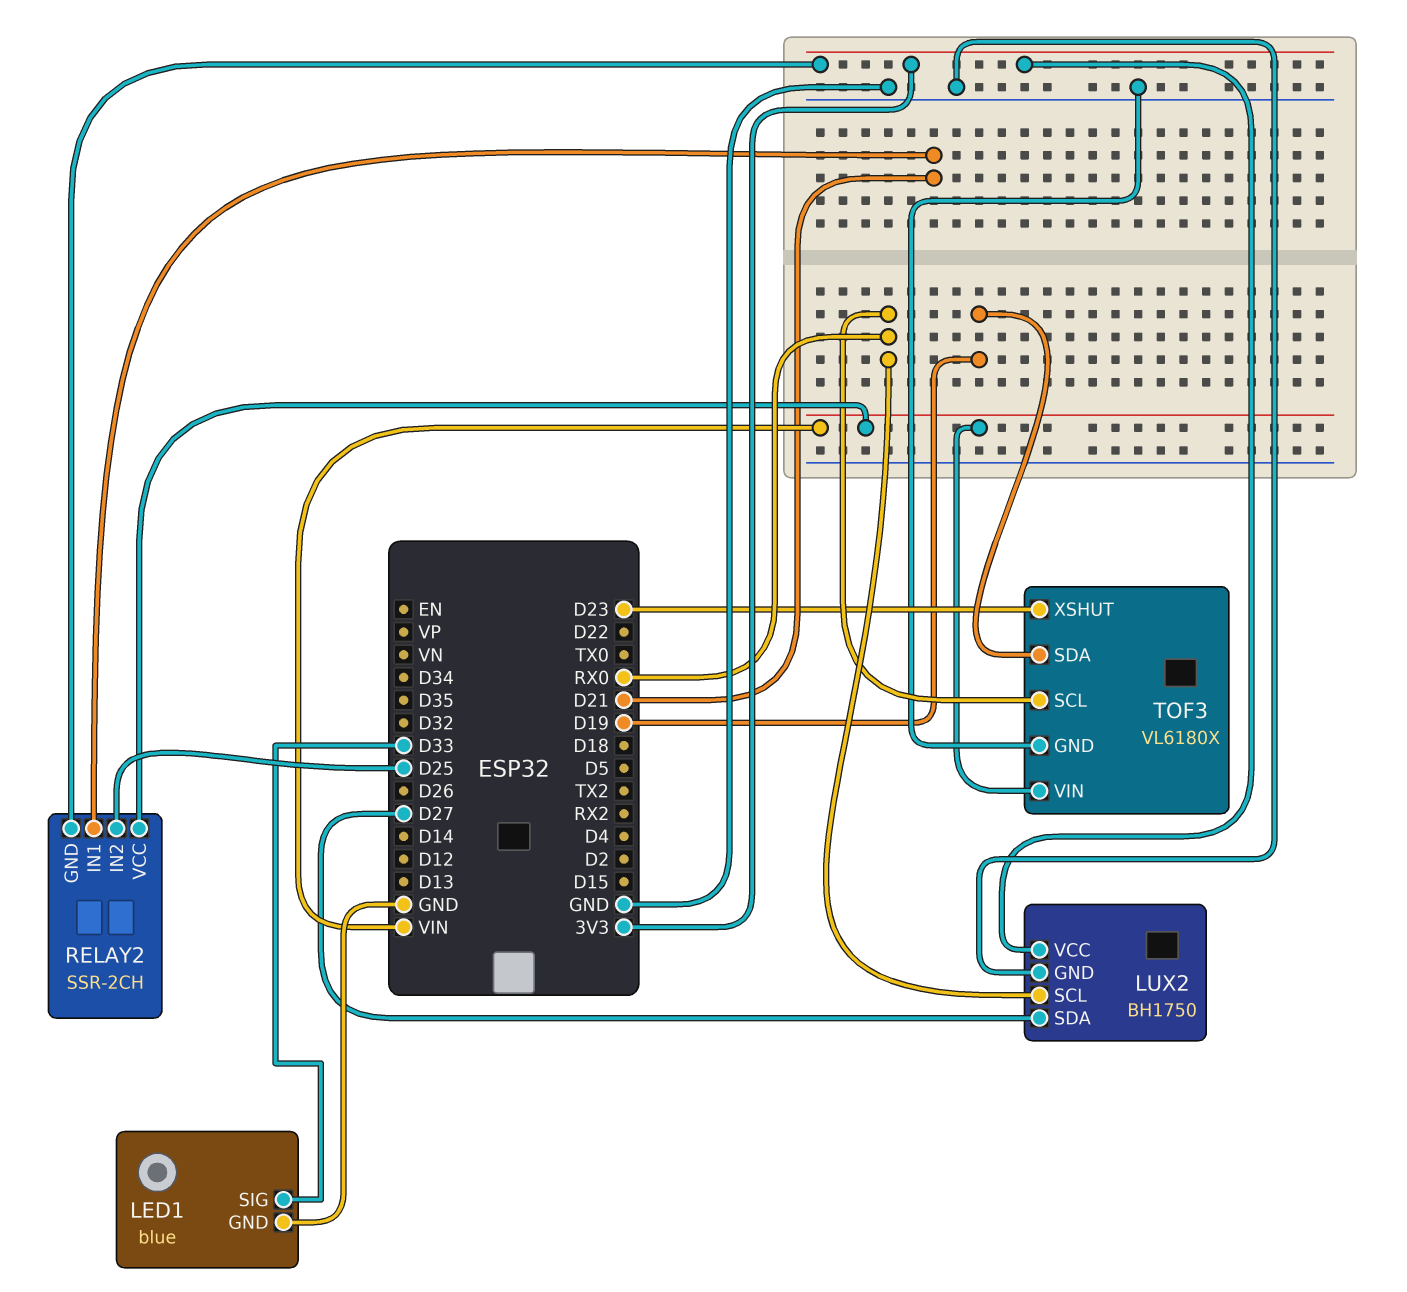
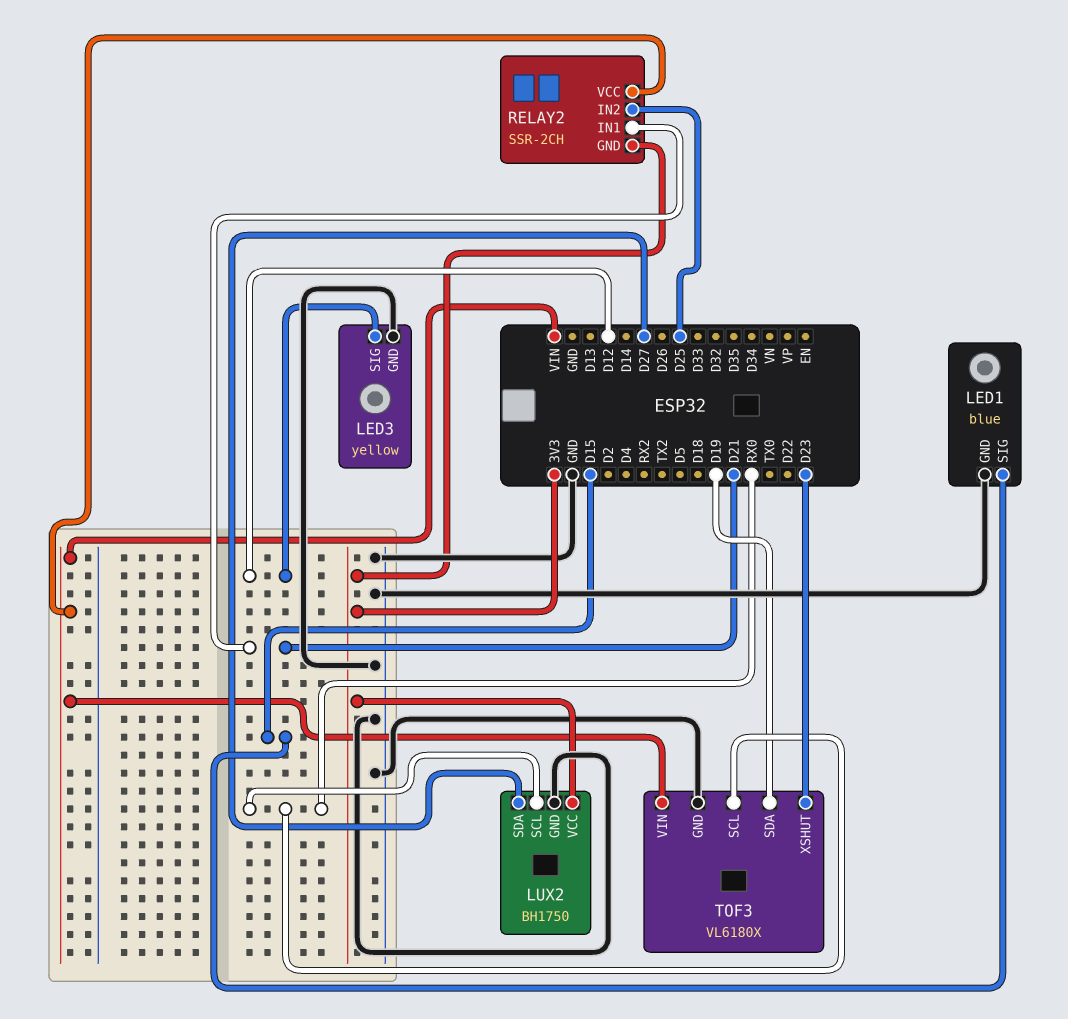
LED1 pin SIG: D33 -> D15
LED3: none -> yellow
LED3 pin GND: none -> GND
LED3 pin SIG: none -> D12

